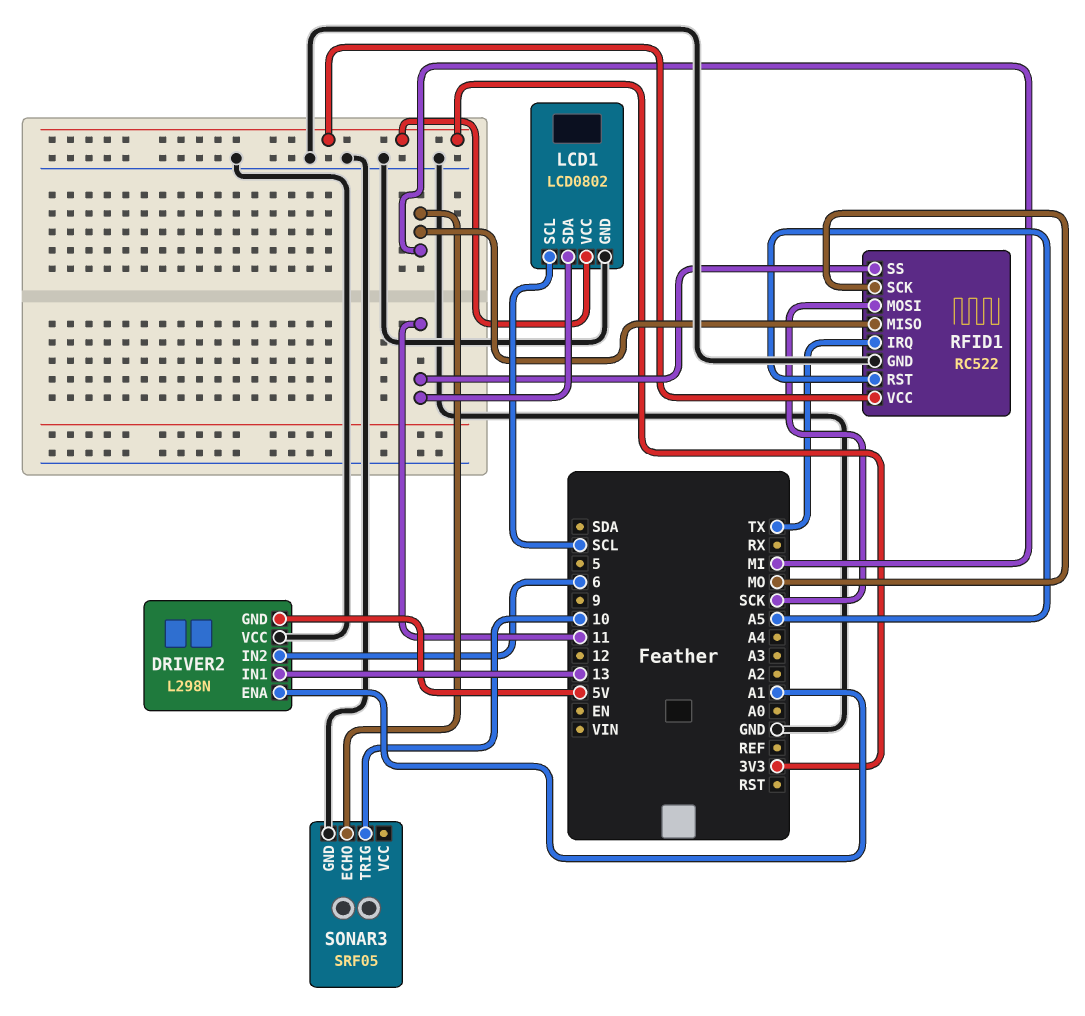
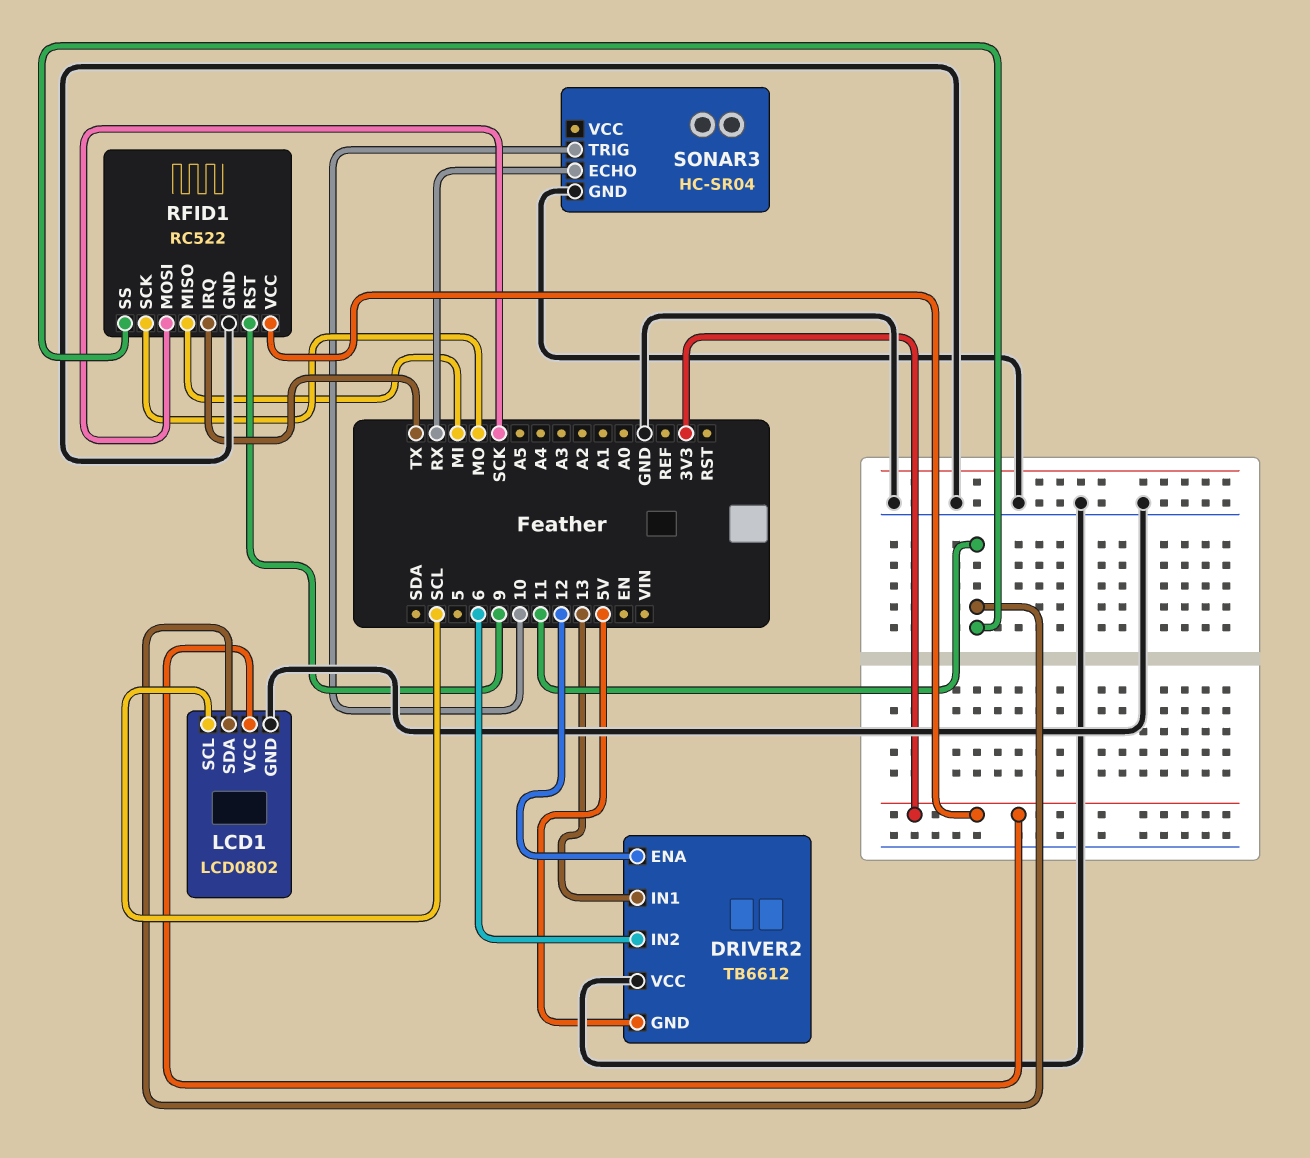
DRIVER2: L298N -> TB6612
DRIVER2 pin ENA: A1 -> 12
RFID1 pin RST: A5 -> 9
SONAR3: SRF05 -> HC-SR04
SONAR3 pin ECHO: MI -> RX

